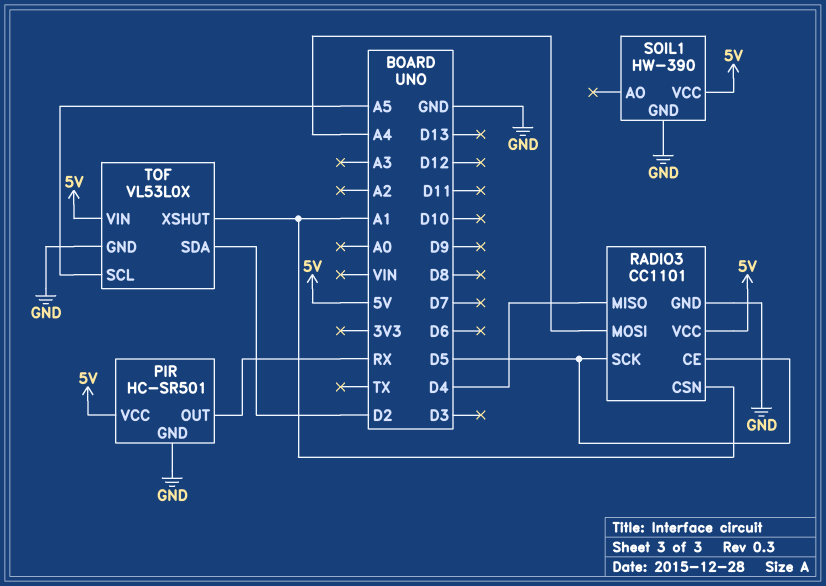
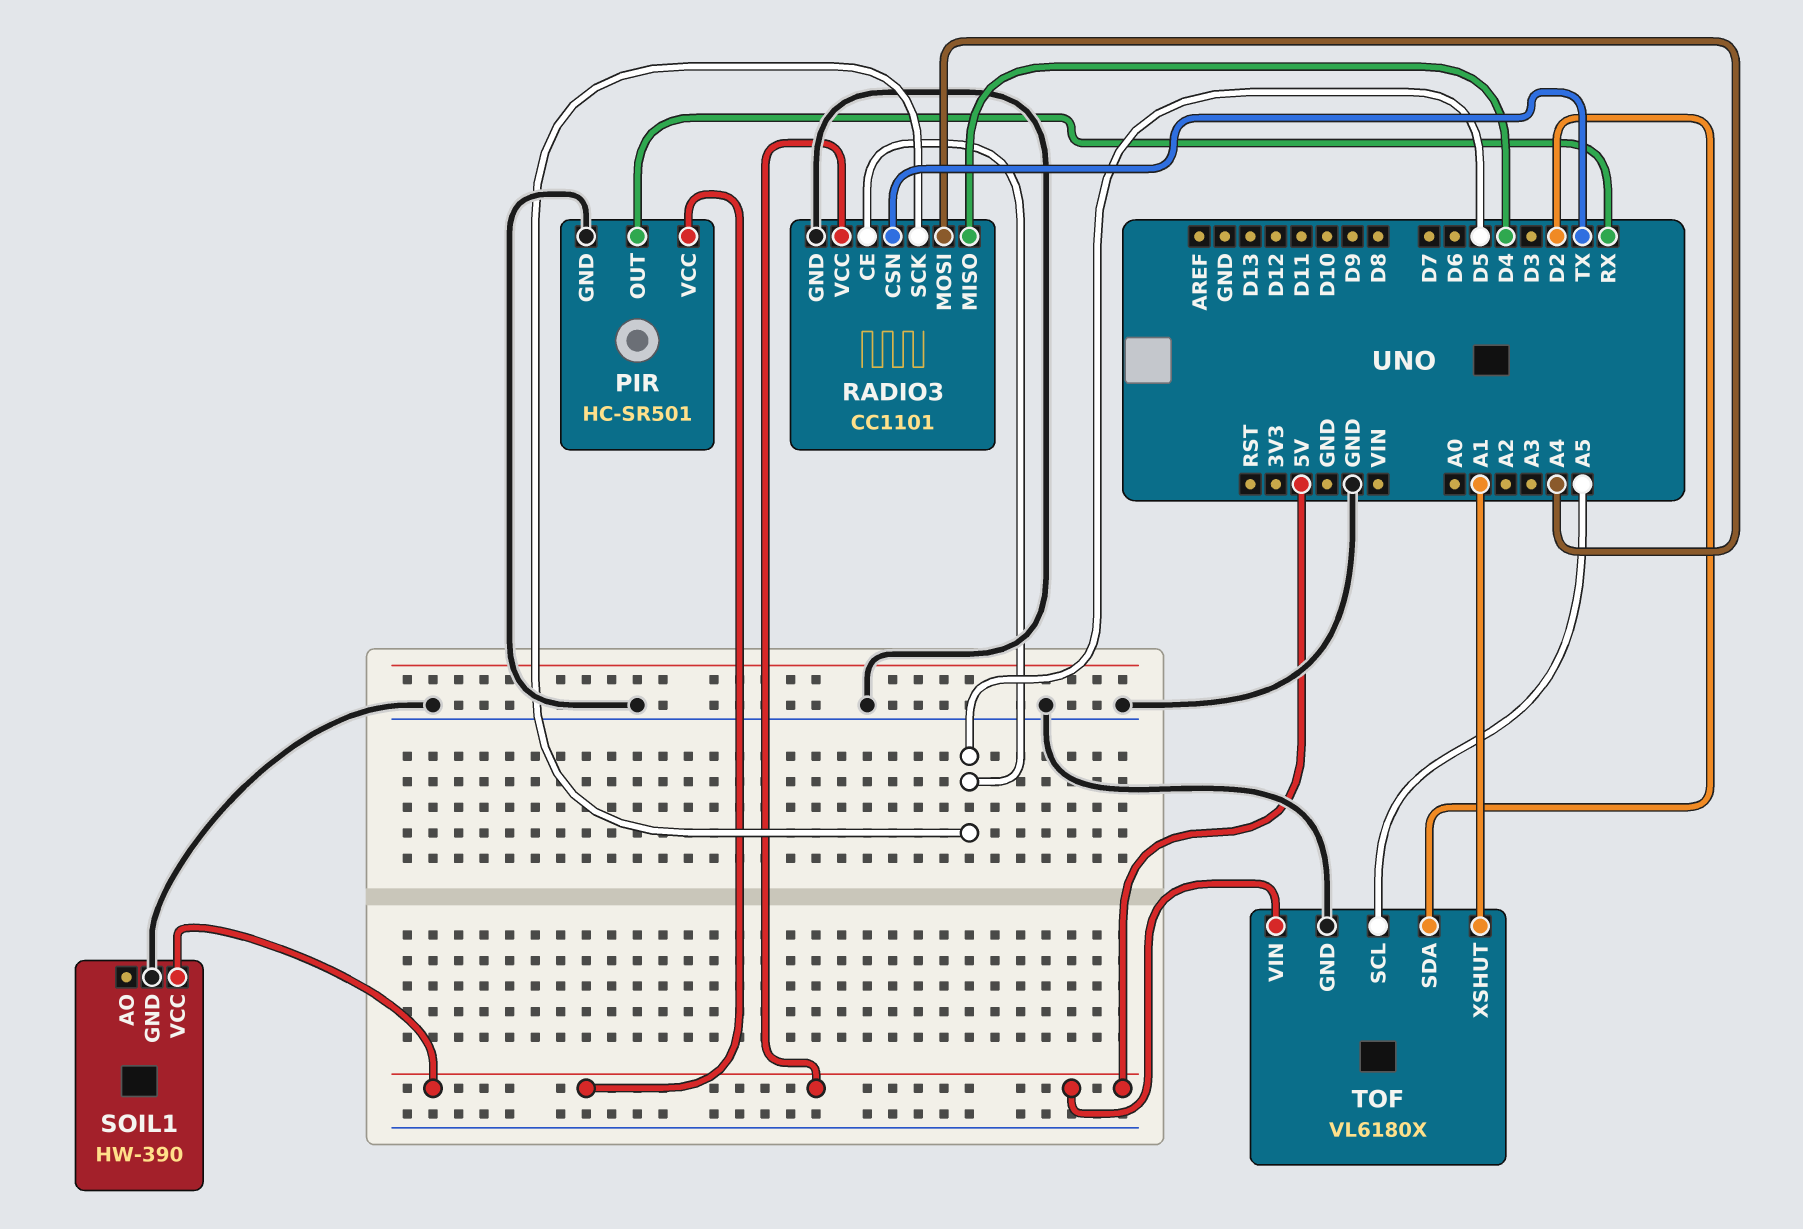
RADIO3 pin CSN: A1 -> TX
TOF: VL53L0X -> VL6180X

